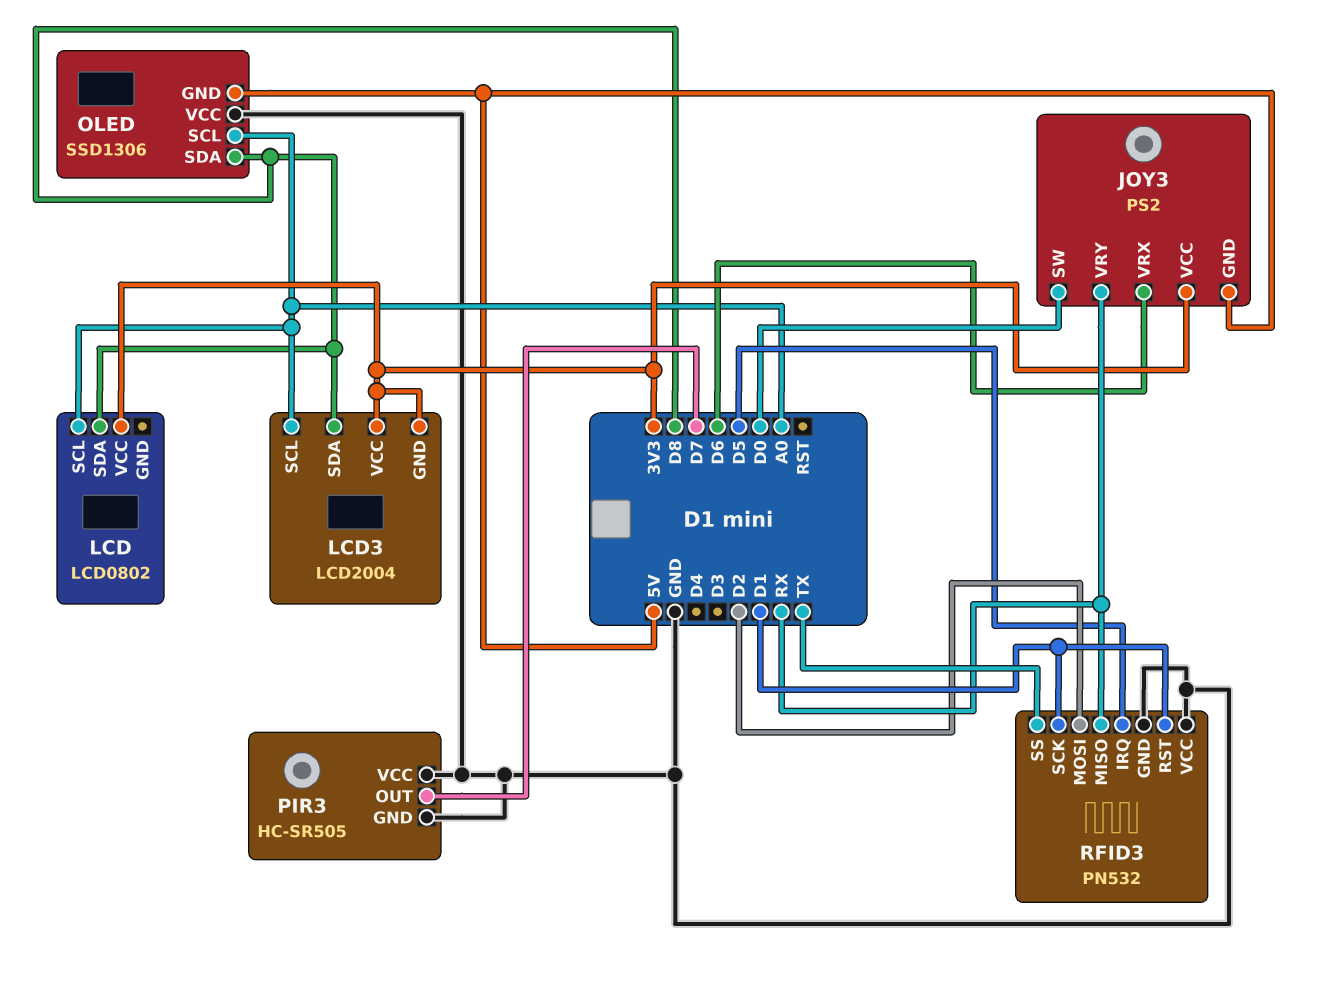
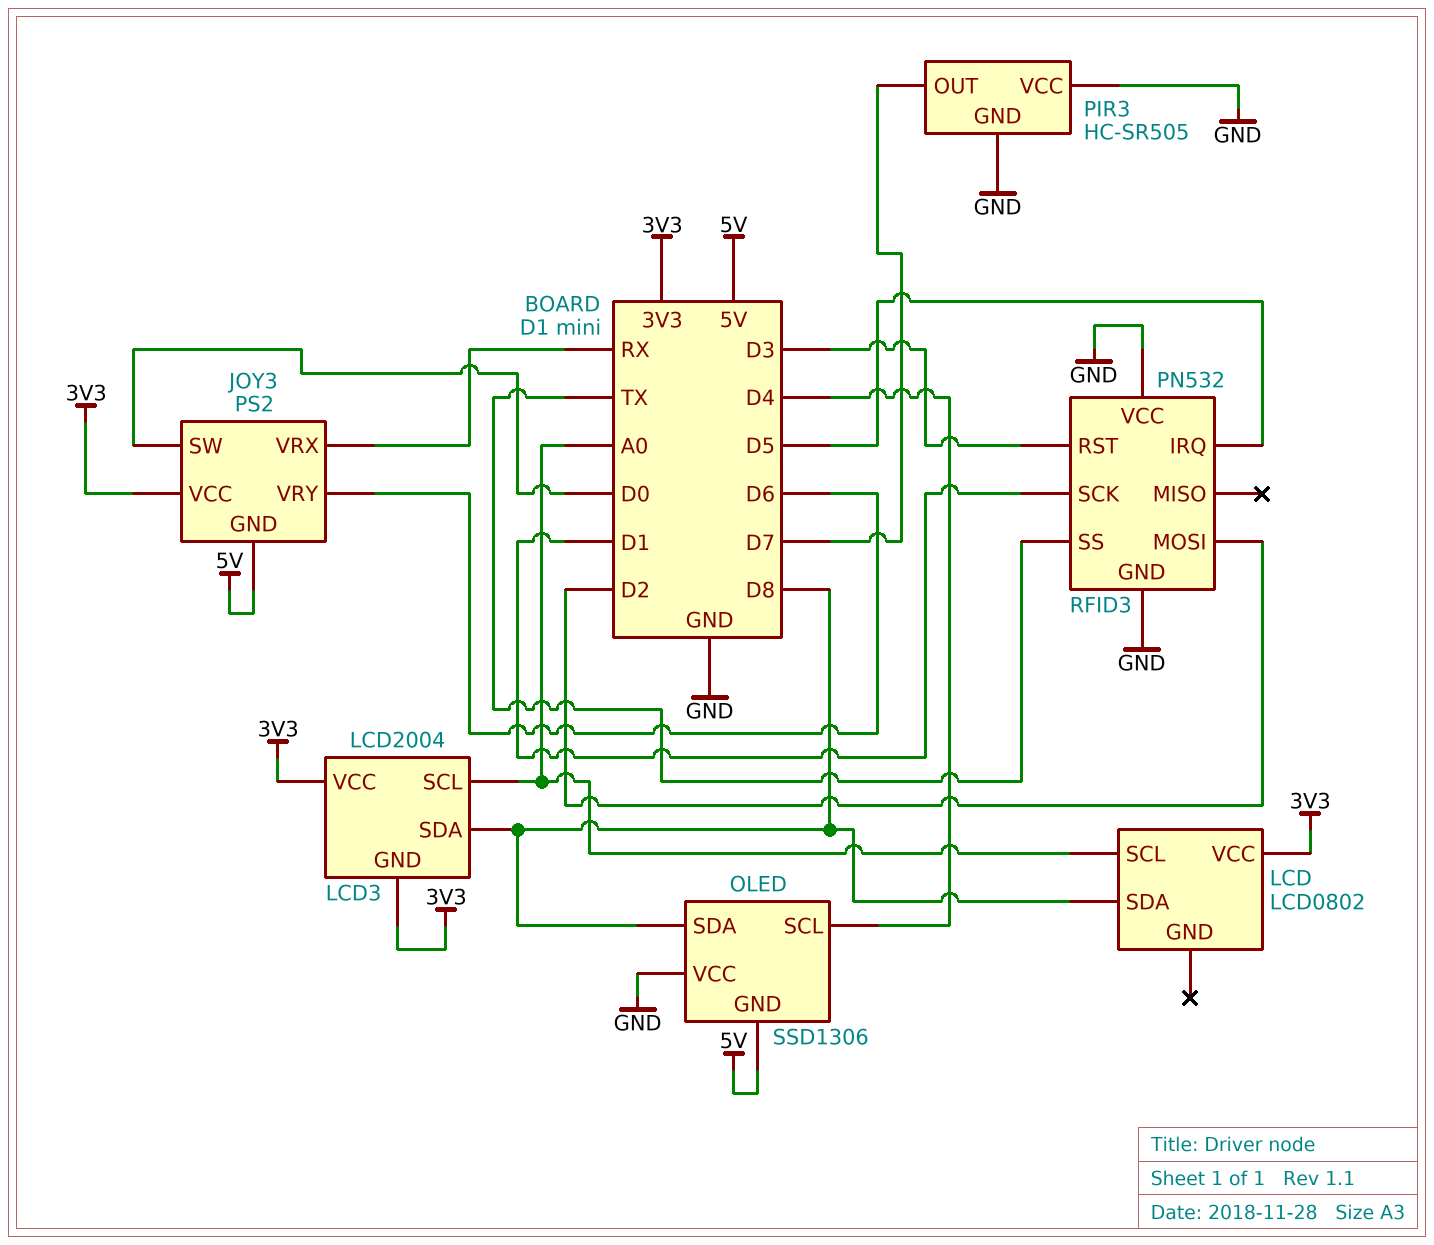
JOY3 pin VRX: D6 -> RX
JOY3 pin VRY: RX -> D6
OLED pin SCL: A0 -> D4
RFID3 pin MISO: RX -> none
RFID3 pin RST: D1 -> D3

